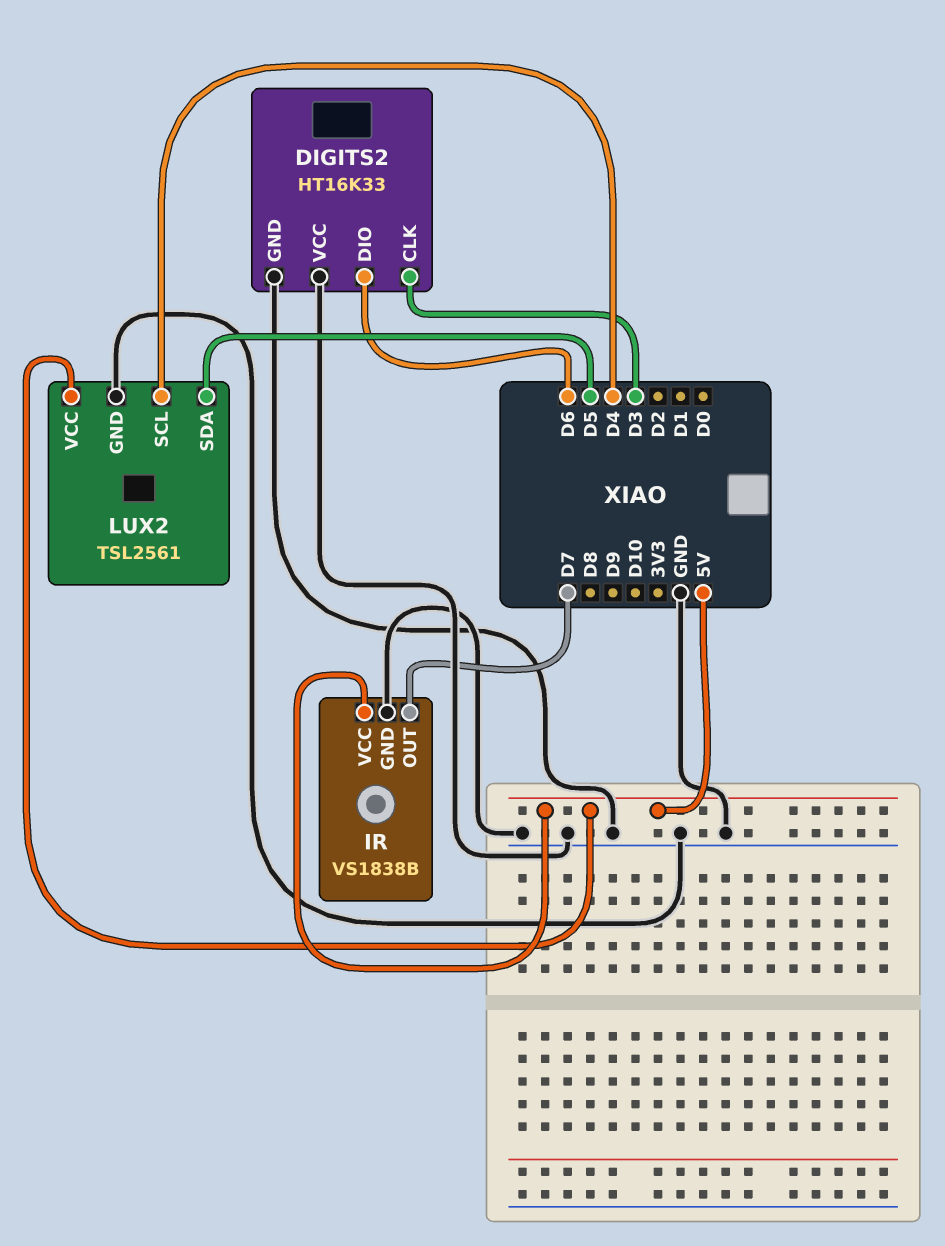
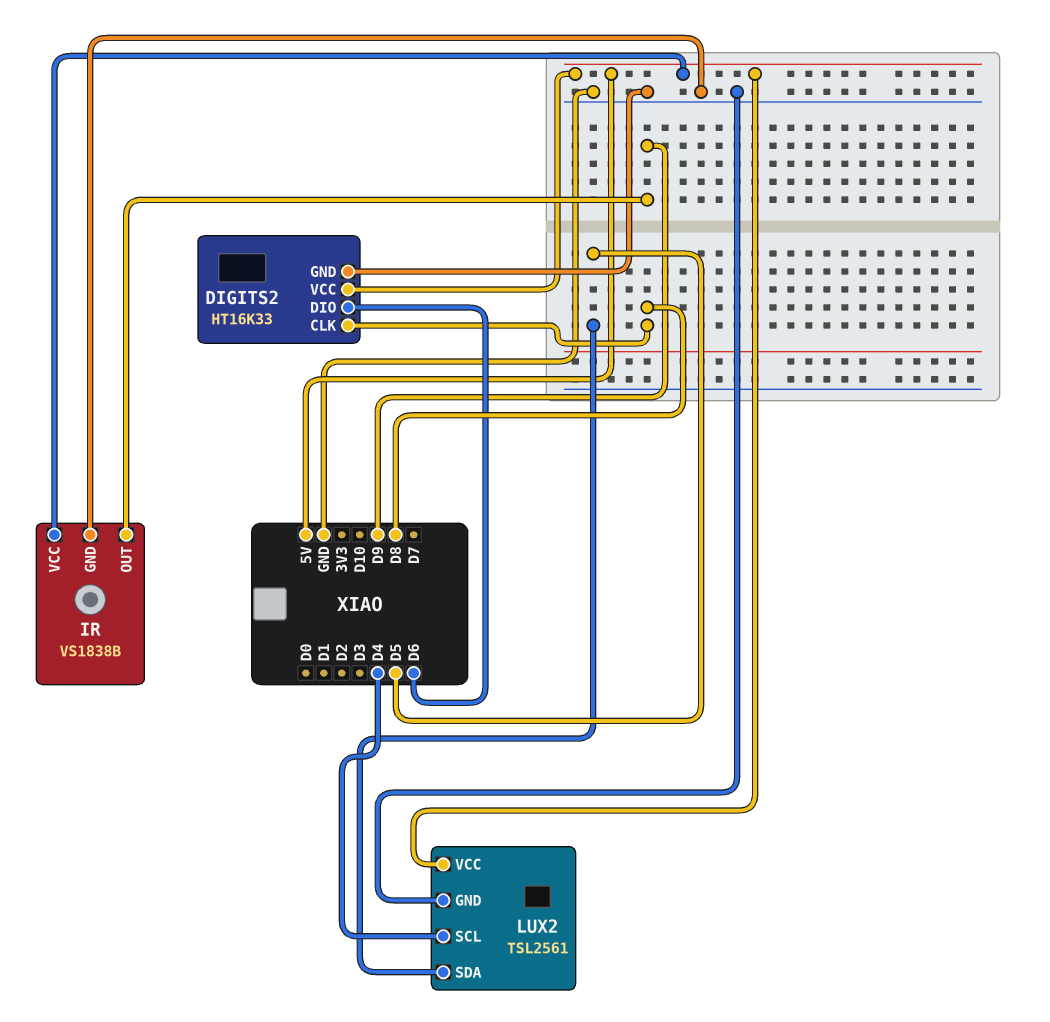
DIGITS2 pin CLK: D3 -> D8
DIGITS2 pin VCC: GND -> 5V
IR pin OUT: D7 -> D9

